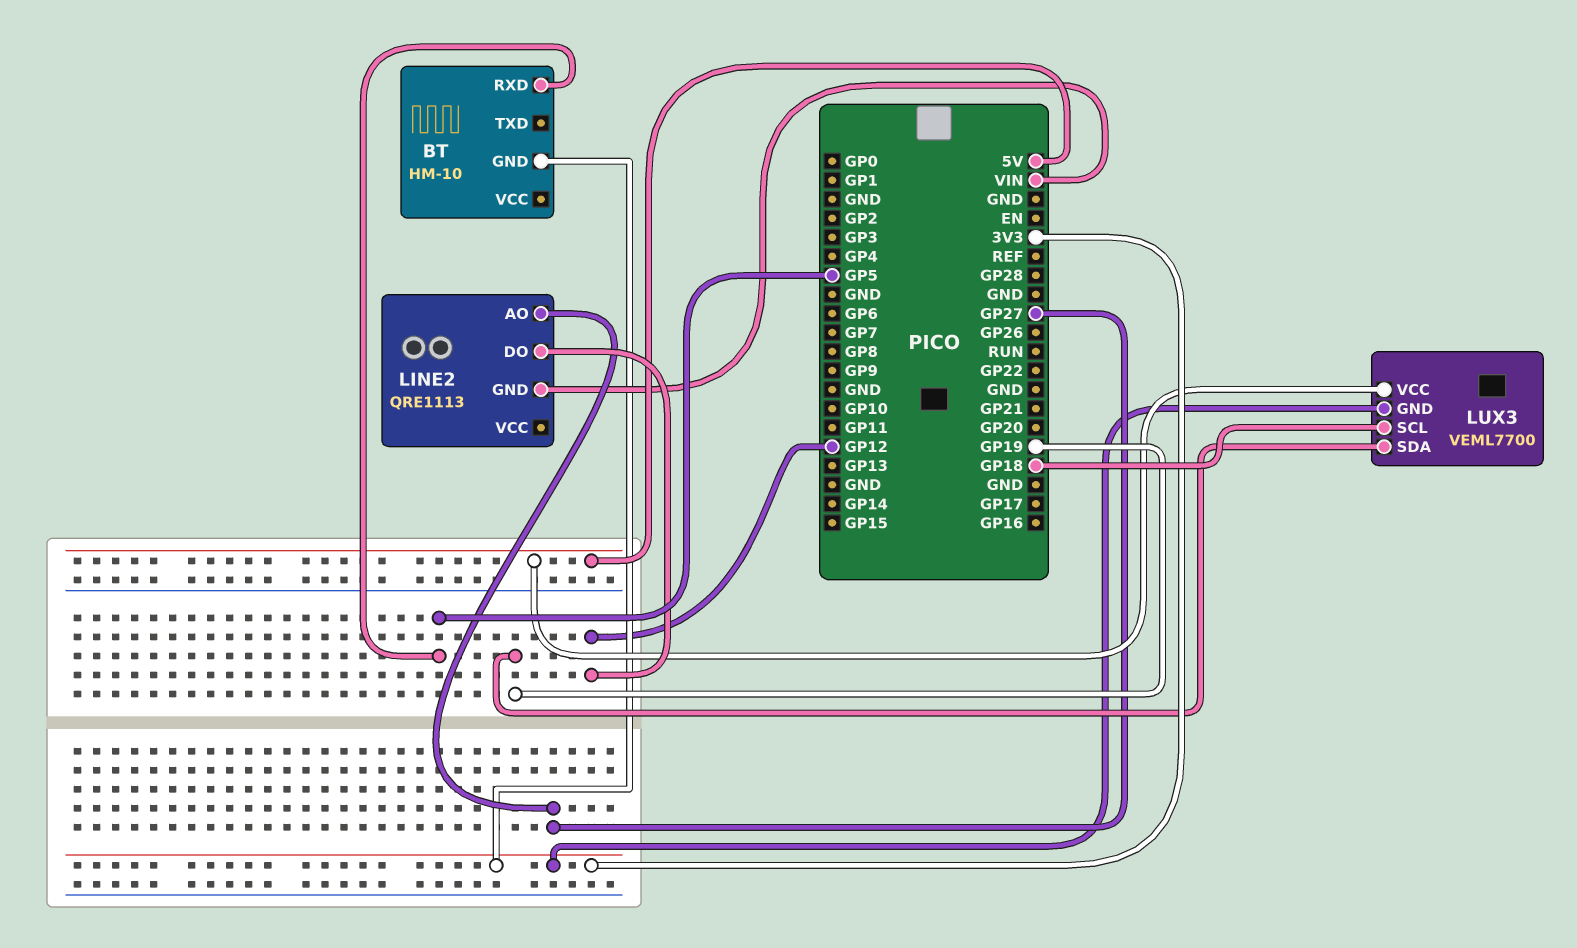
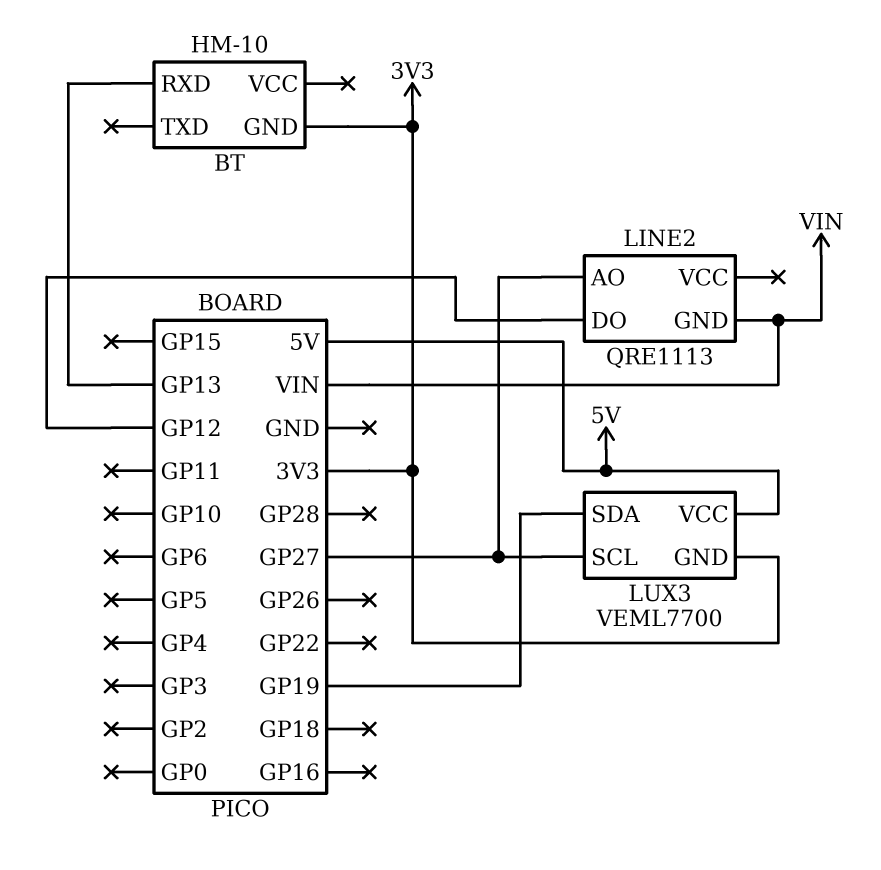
BT pin RXD: GP5 -> GP13
LUX3 pin SCL: GP18 -> GP27

